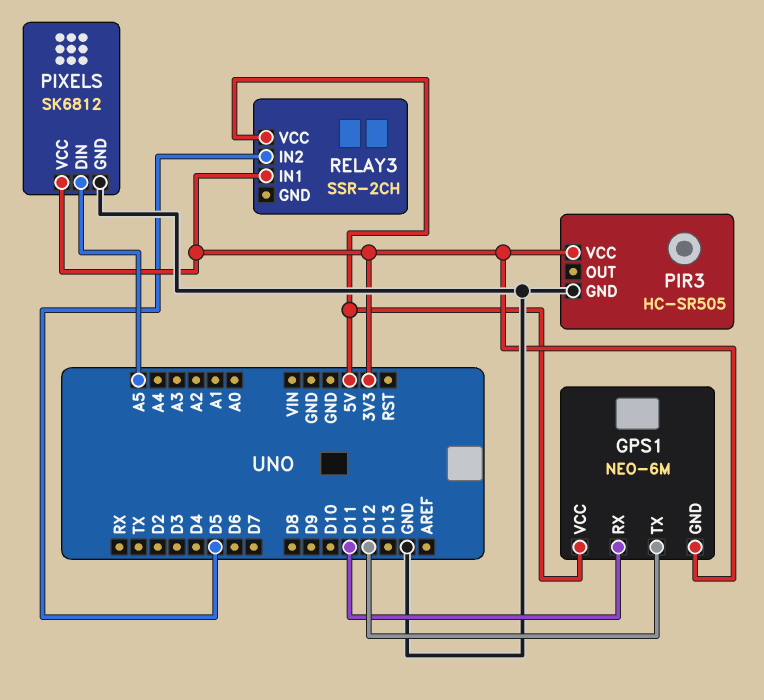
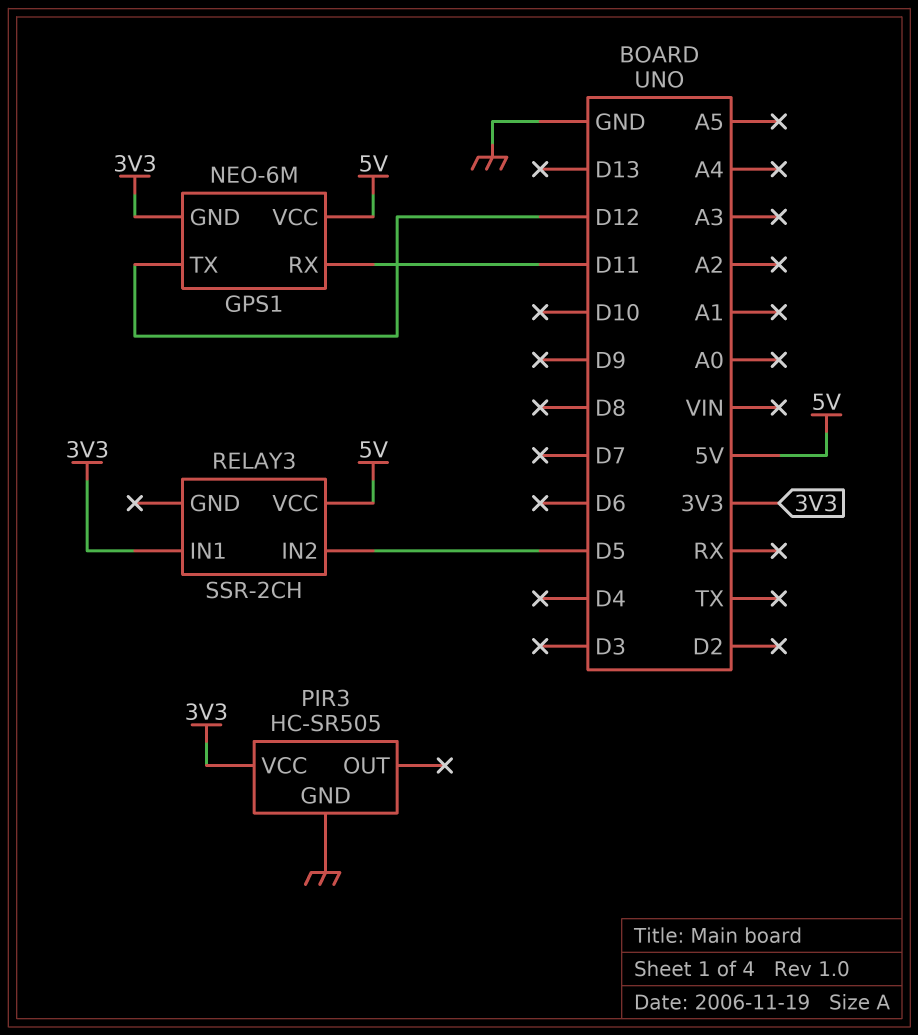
PIXELS: SK6812 -> none
PIXELS pin DIN: A5 -> none
PIXELS pin GND: GND -> none
PIXELS pin VCC: 3V3 -> none

